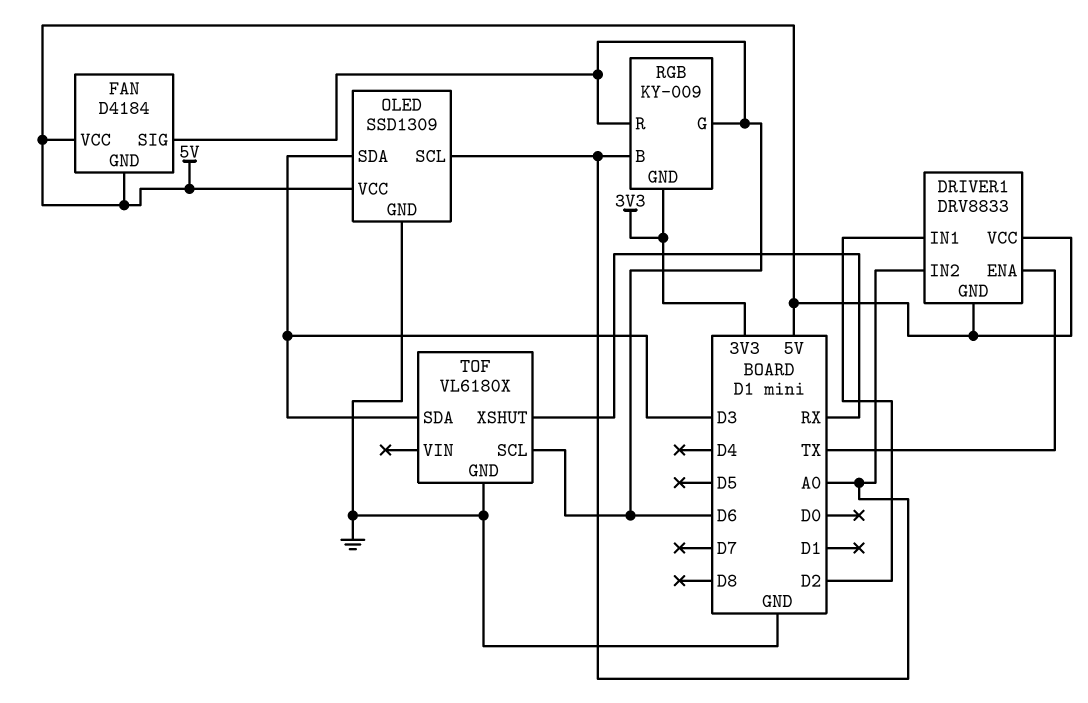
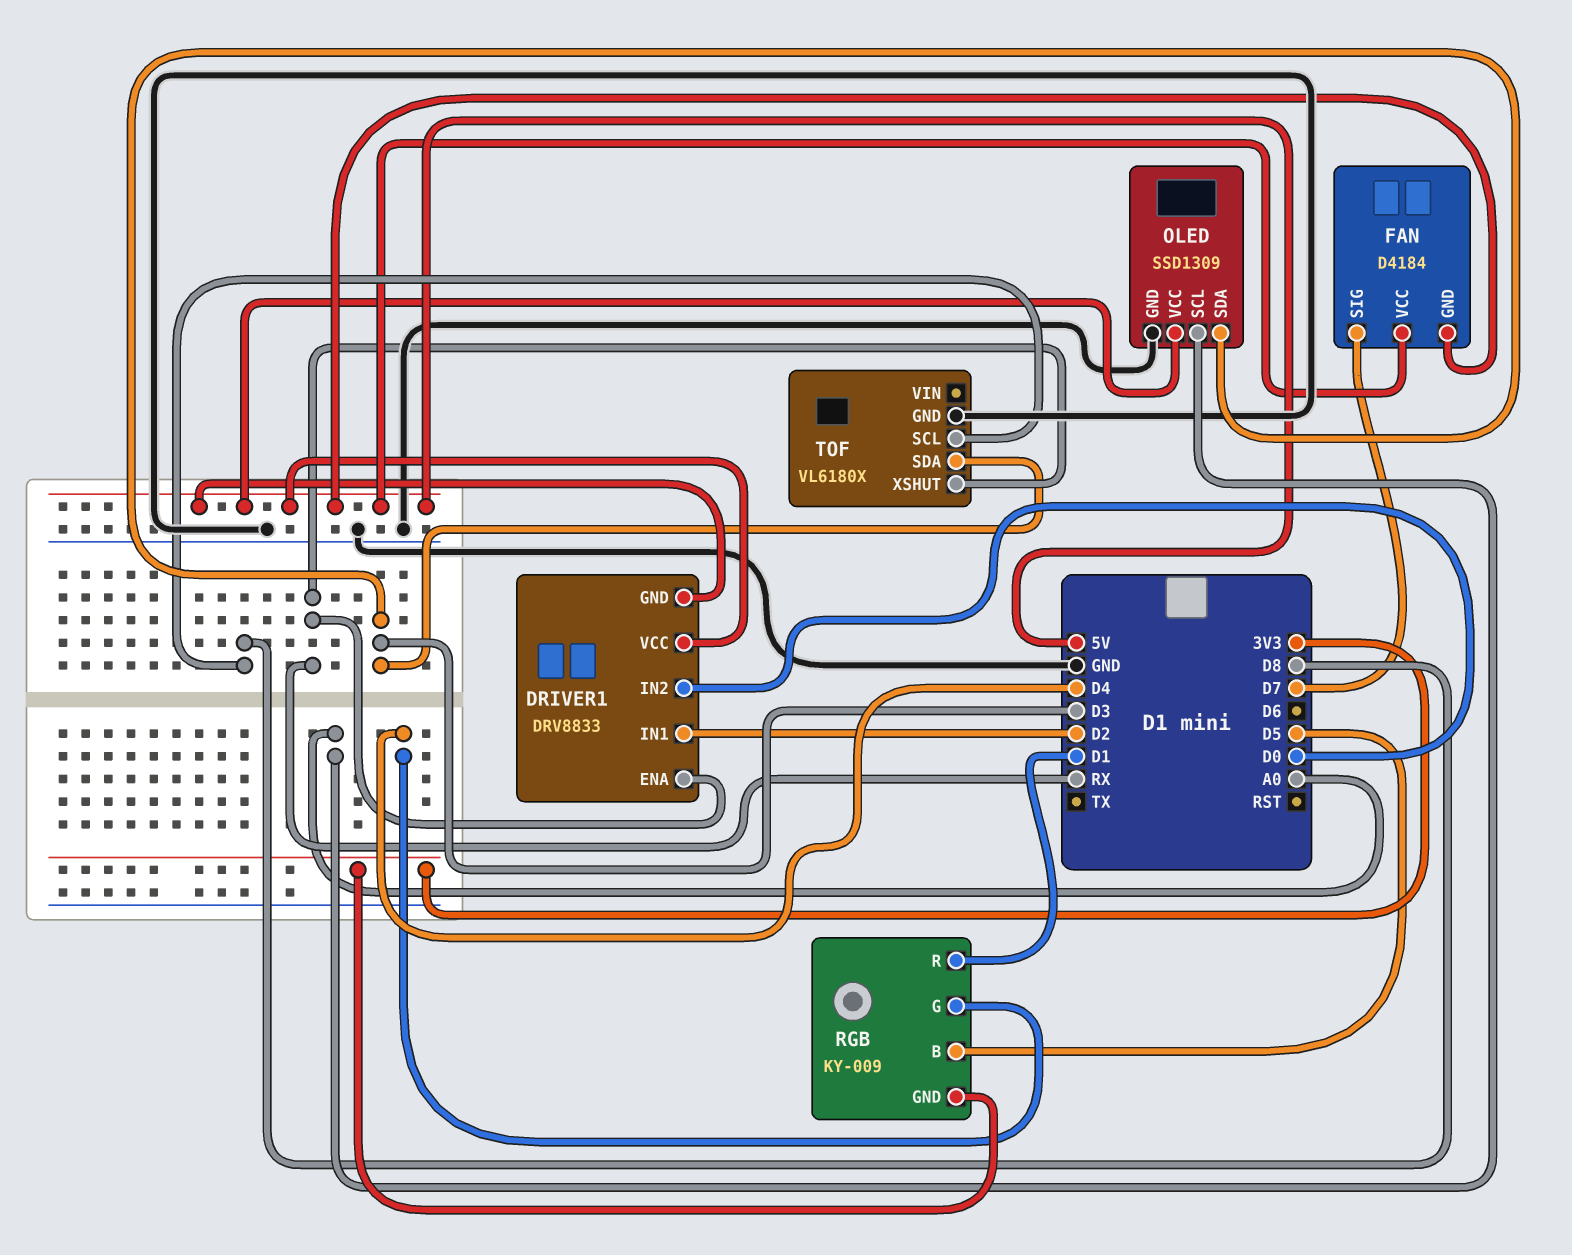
DRIVER1 pin ENA: TX -> RX
DRIVER1 pin IN2: A0 -> D0
FAN pin SIG: D6 -> D7
RGB pin B: A0 -> D5
RGB pin G: D6 -> D4
RGB pin R: D6 -> D1
TOF pin SCL: D6 -> D8

